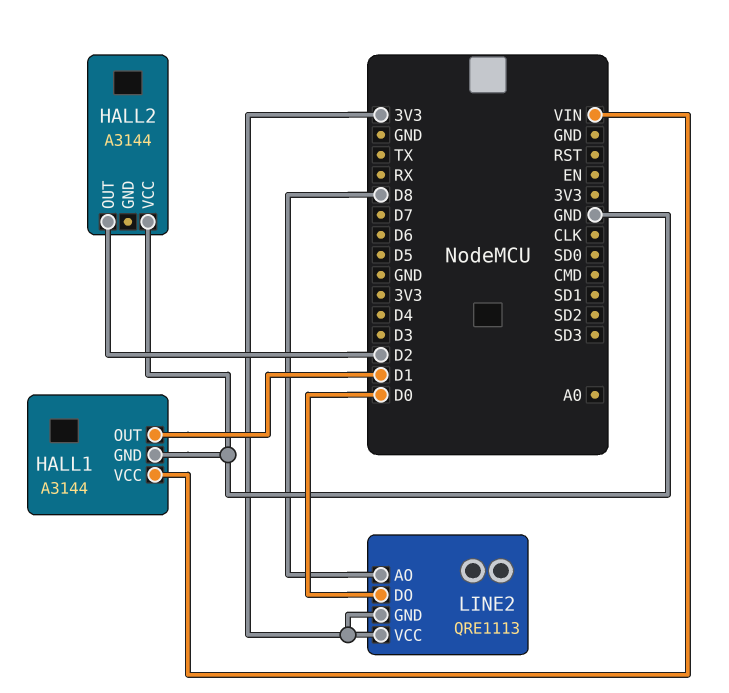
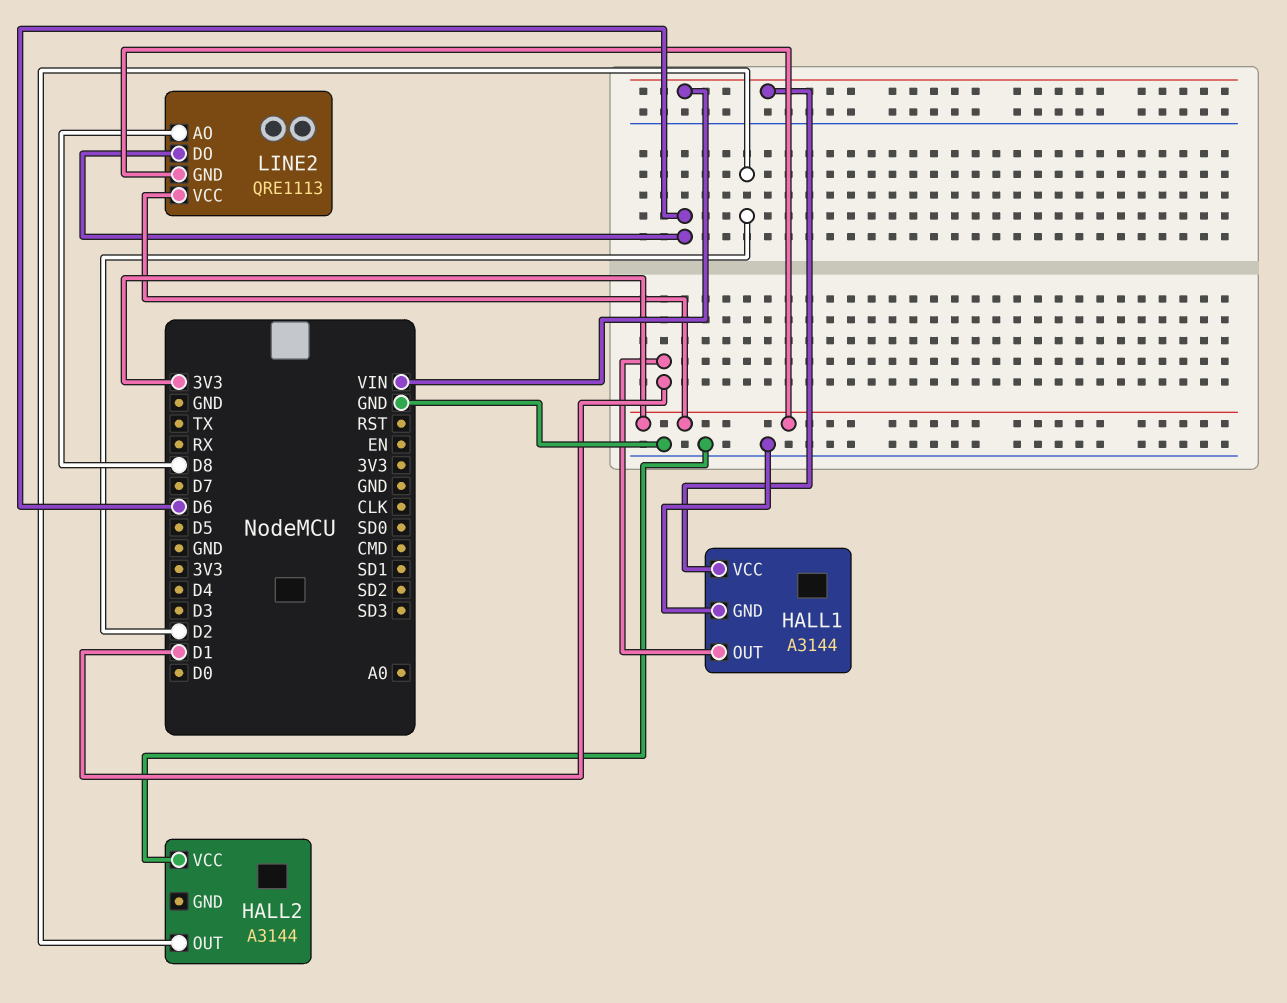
LINE2 pin DO: D0 -> D6

